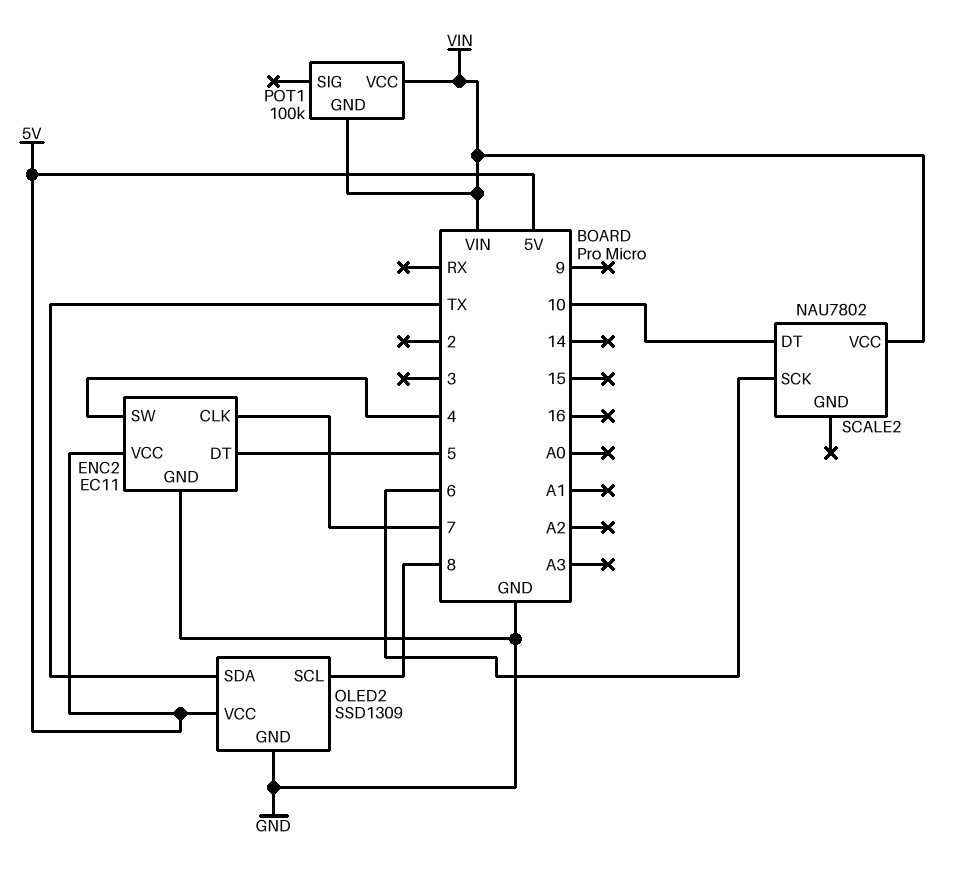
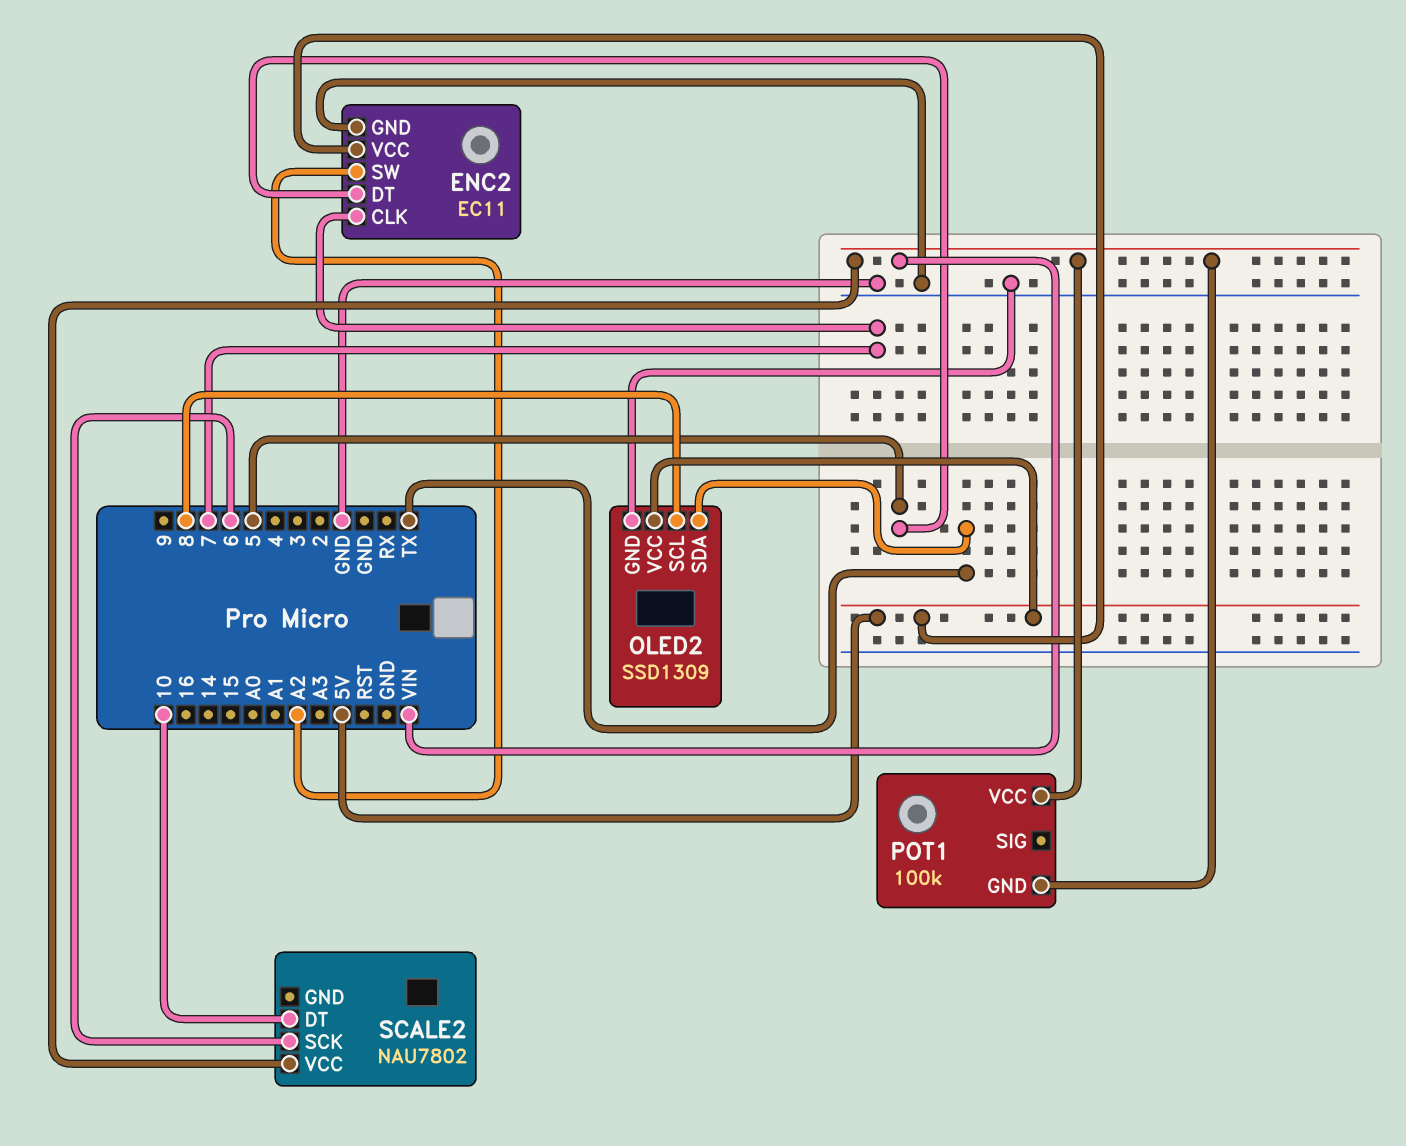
ENC2 pin SW: 4 -> A2

